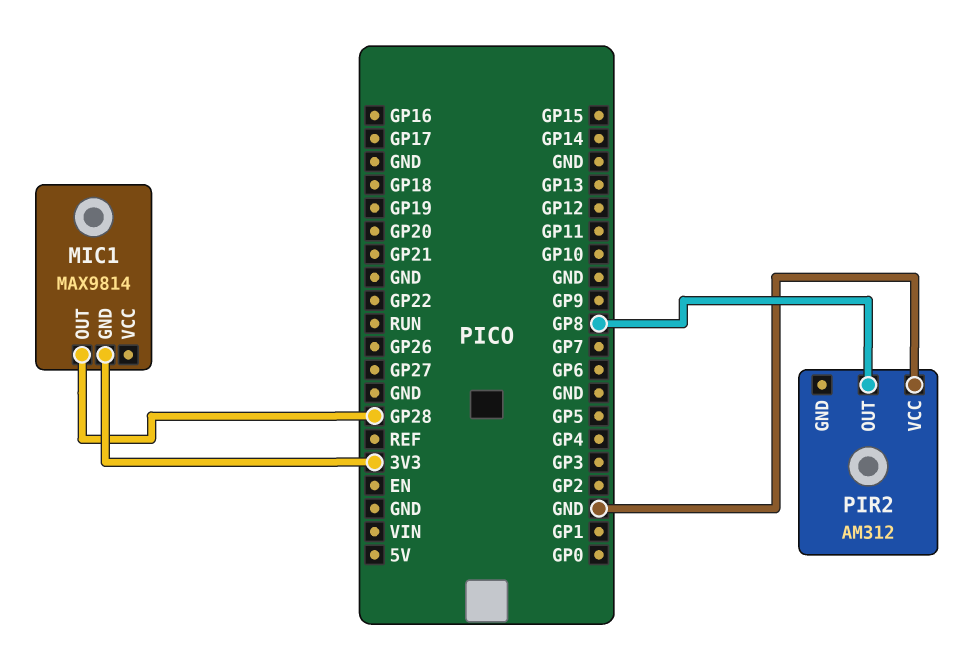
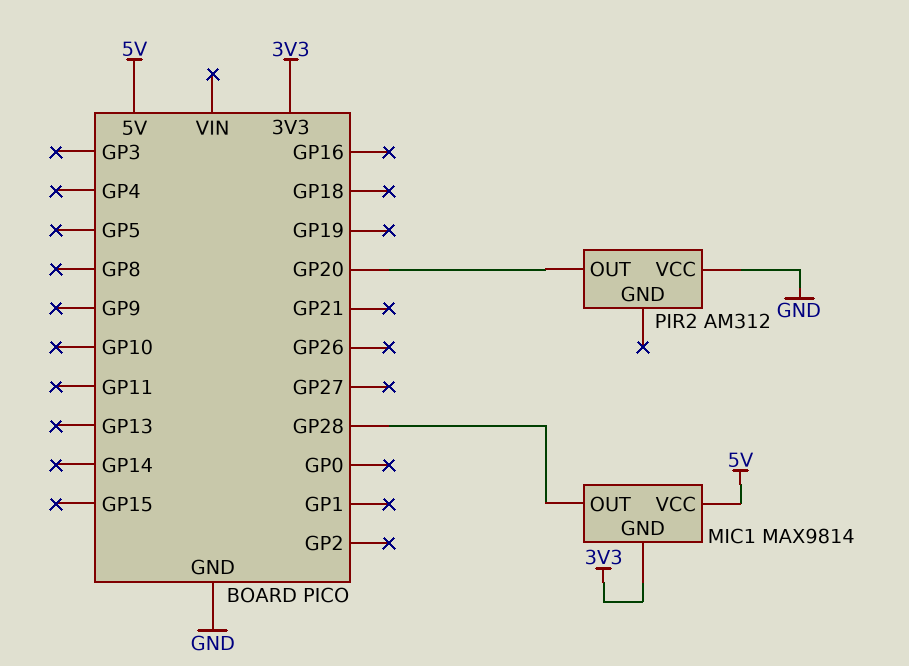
MIC1 pin VCC: none -> 5V
PIR2 pin OUT: GP8 -> GP20

